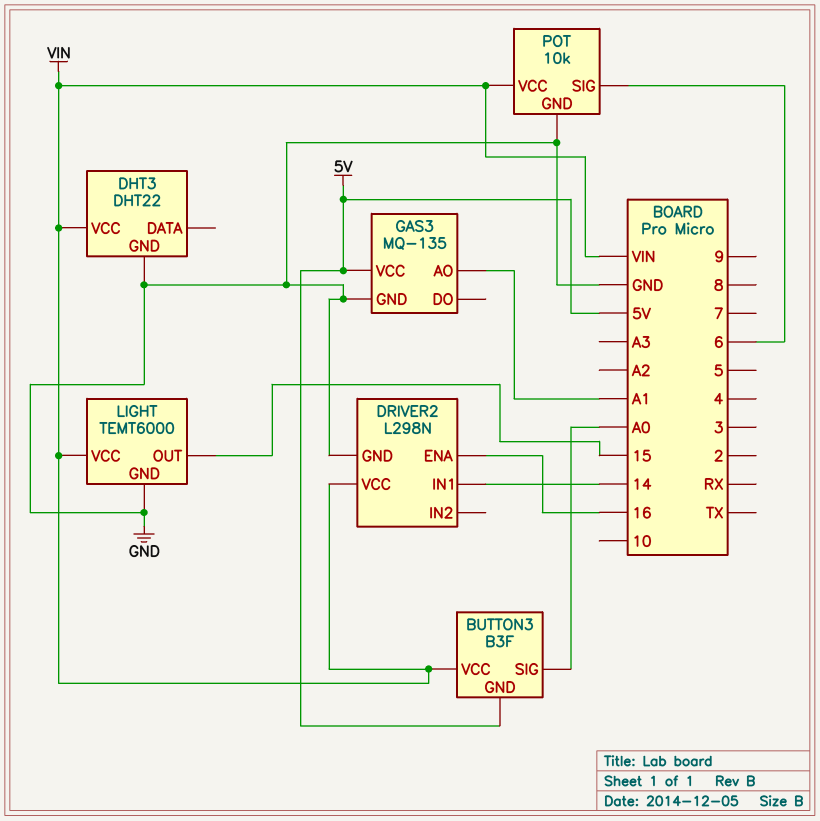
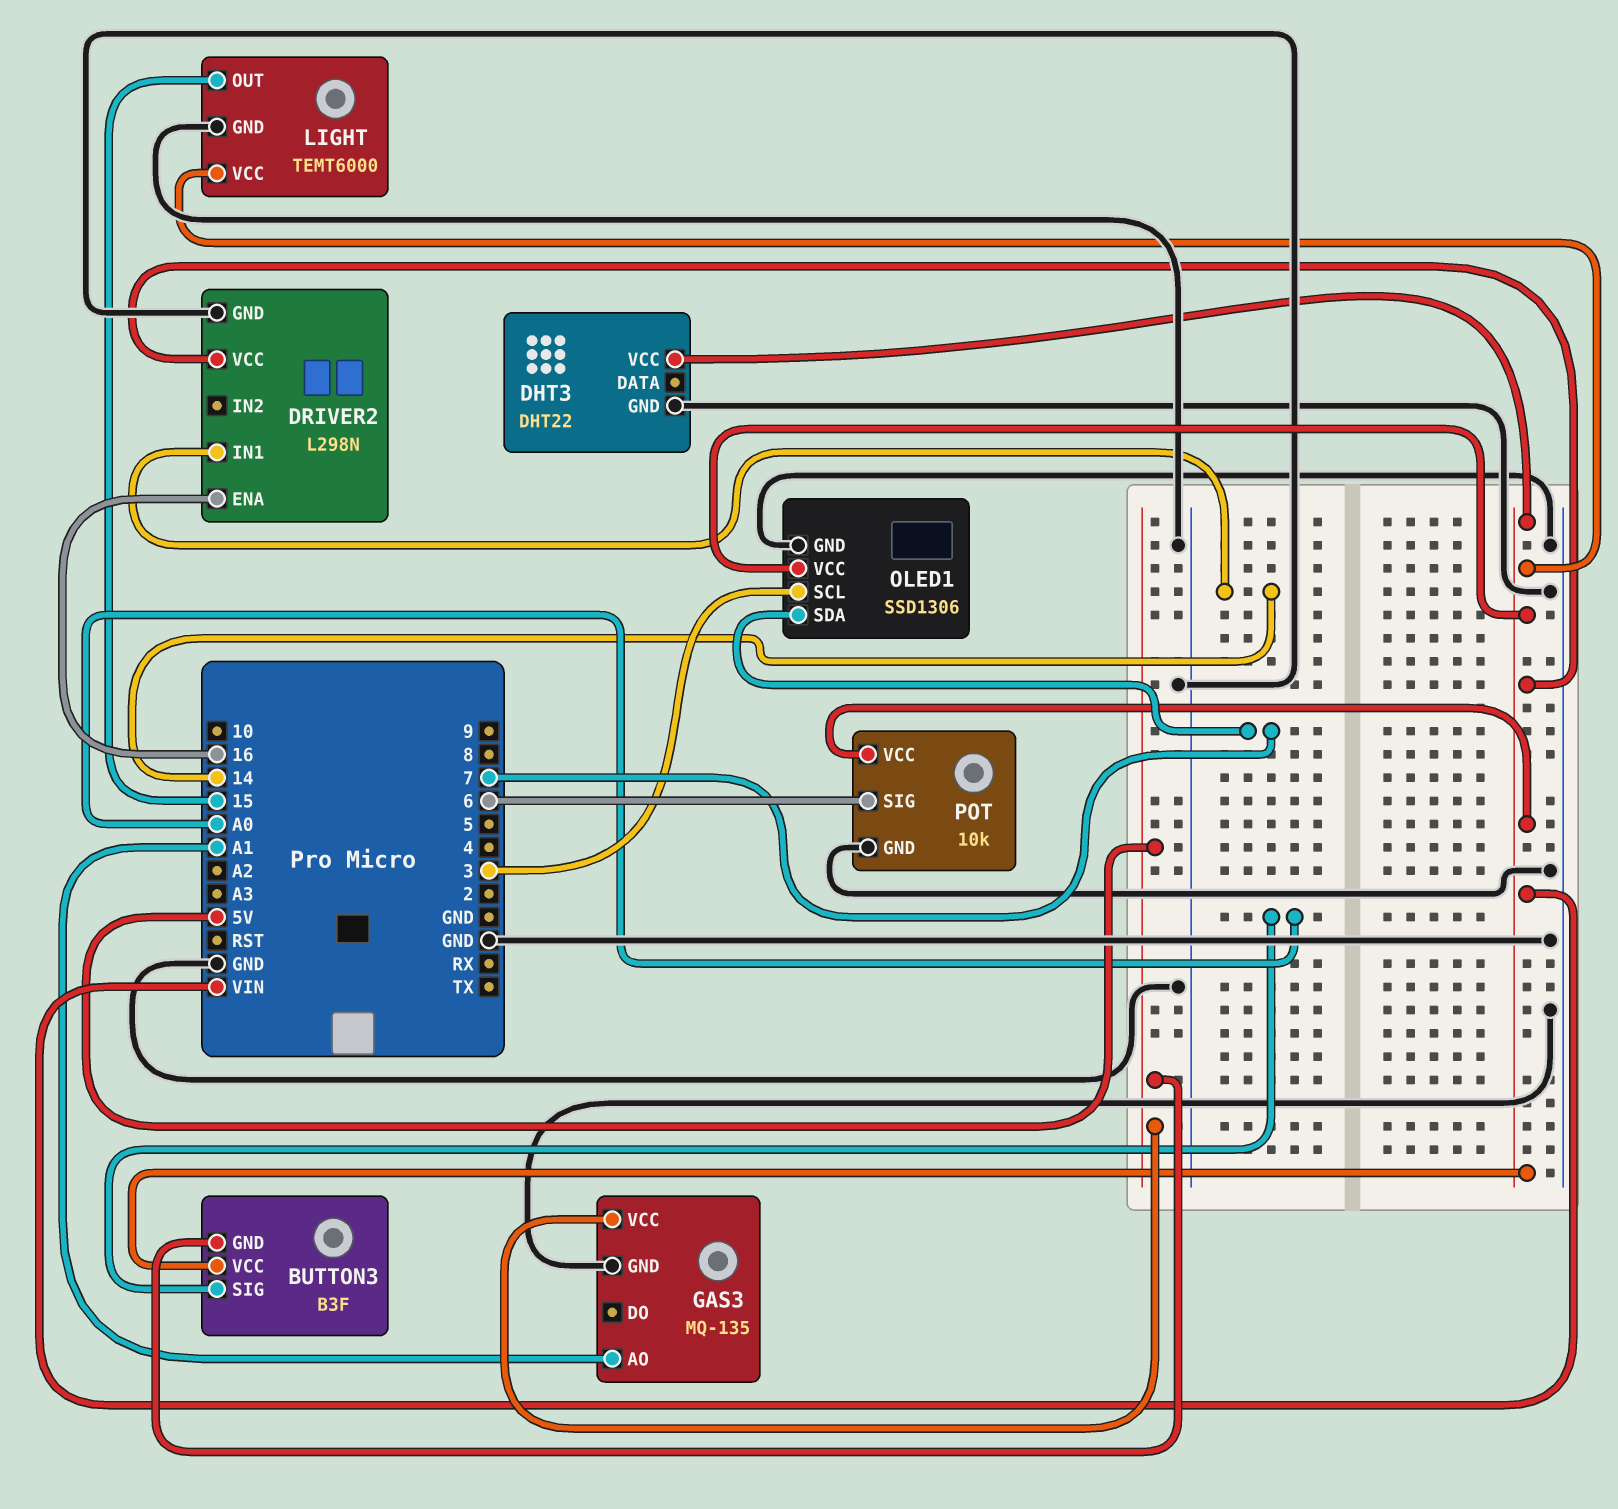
OLED1: none -> SSD1306
OLED1 pin GND: none -> GND
OLED1 pin SCL: none -> 3
OLED1 pin SDA: none -> 7
OLED1 pin VCC: none -> VIN

